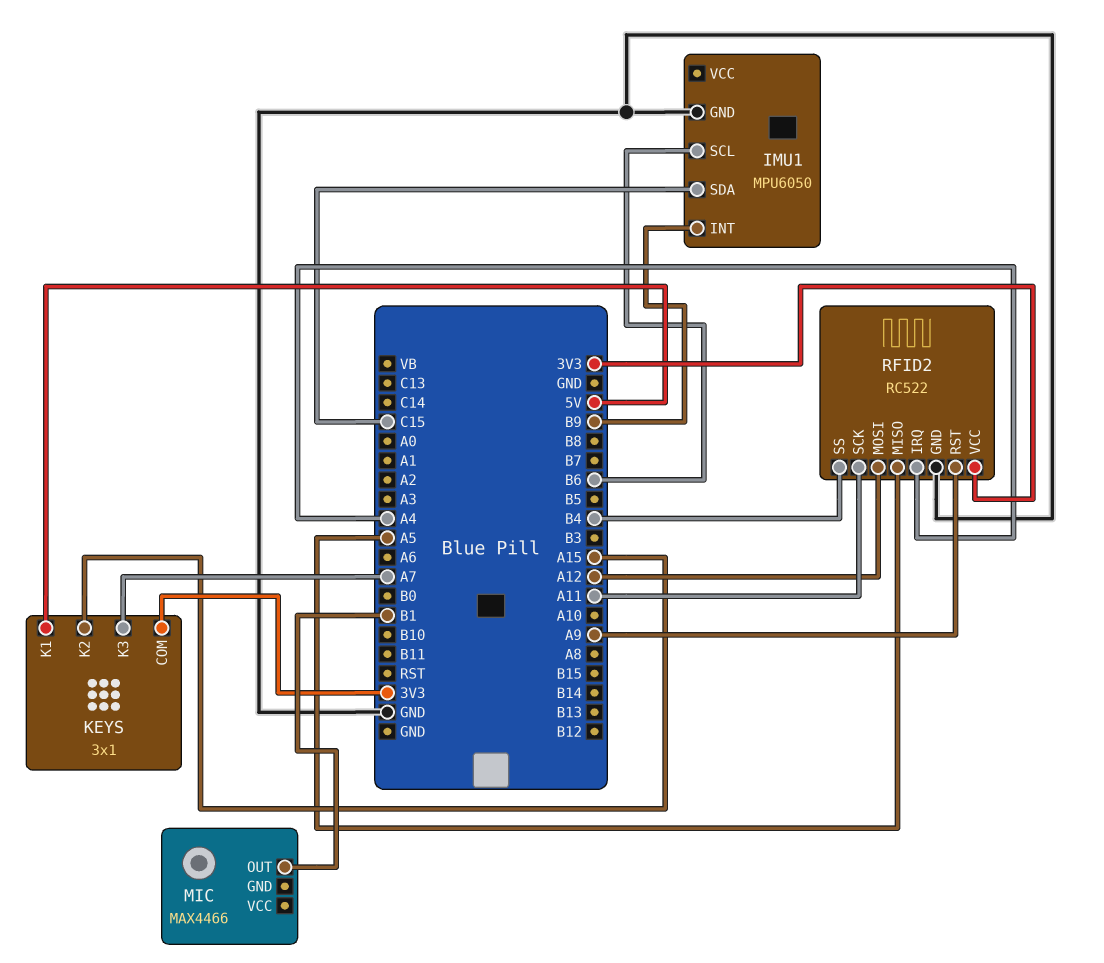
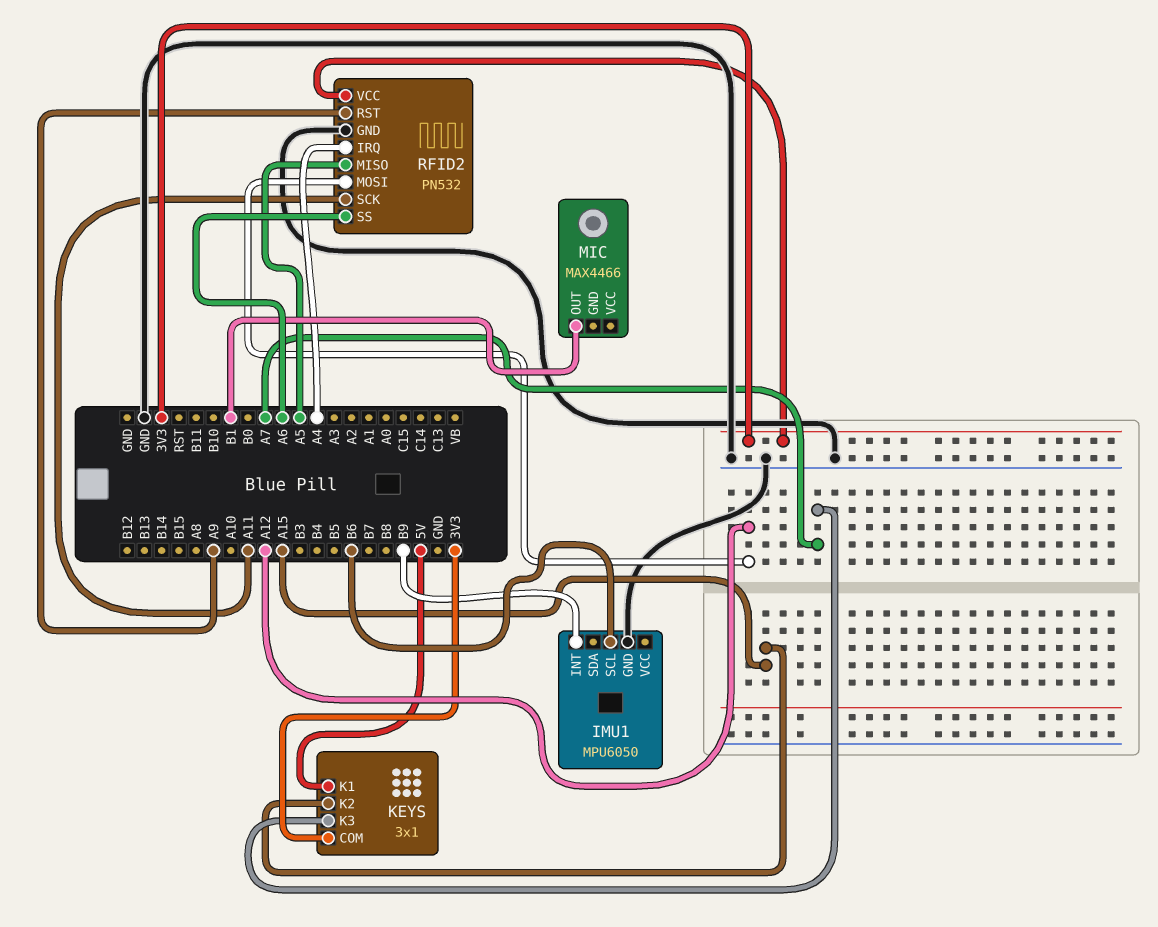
IMU1 pin SDA: C15 -> none
RFID2: RC522 -> PN532
RFID2 pin SS: B4 -> A6

